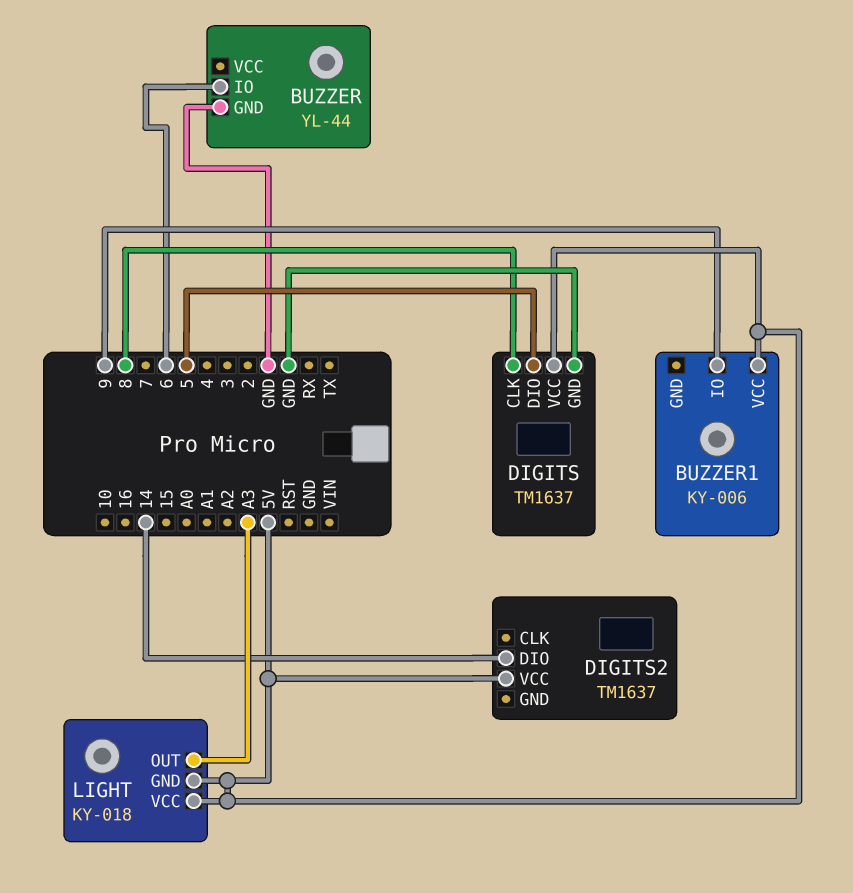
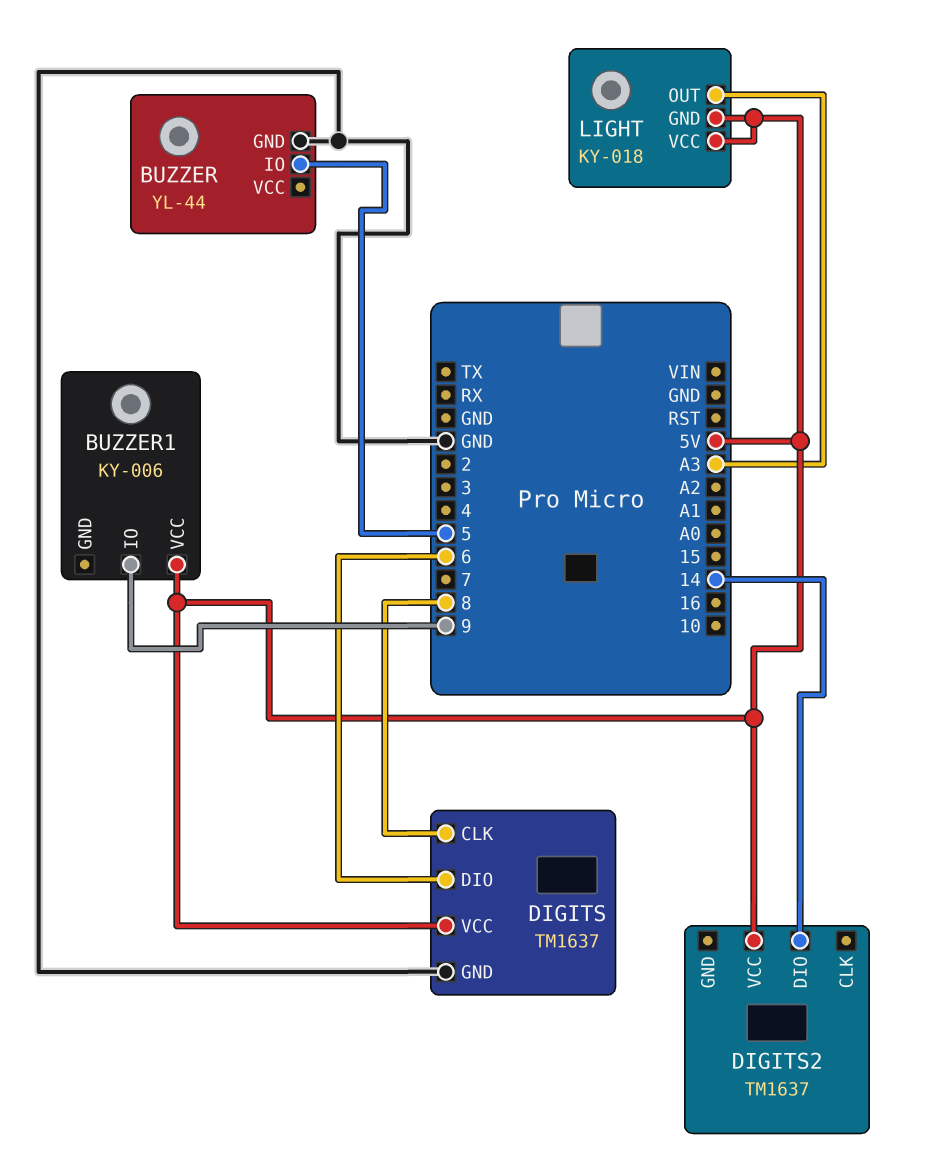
BUZZER pin IO: 6 -> 5
DIGITS pin DIO: 5 -> 6

